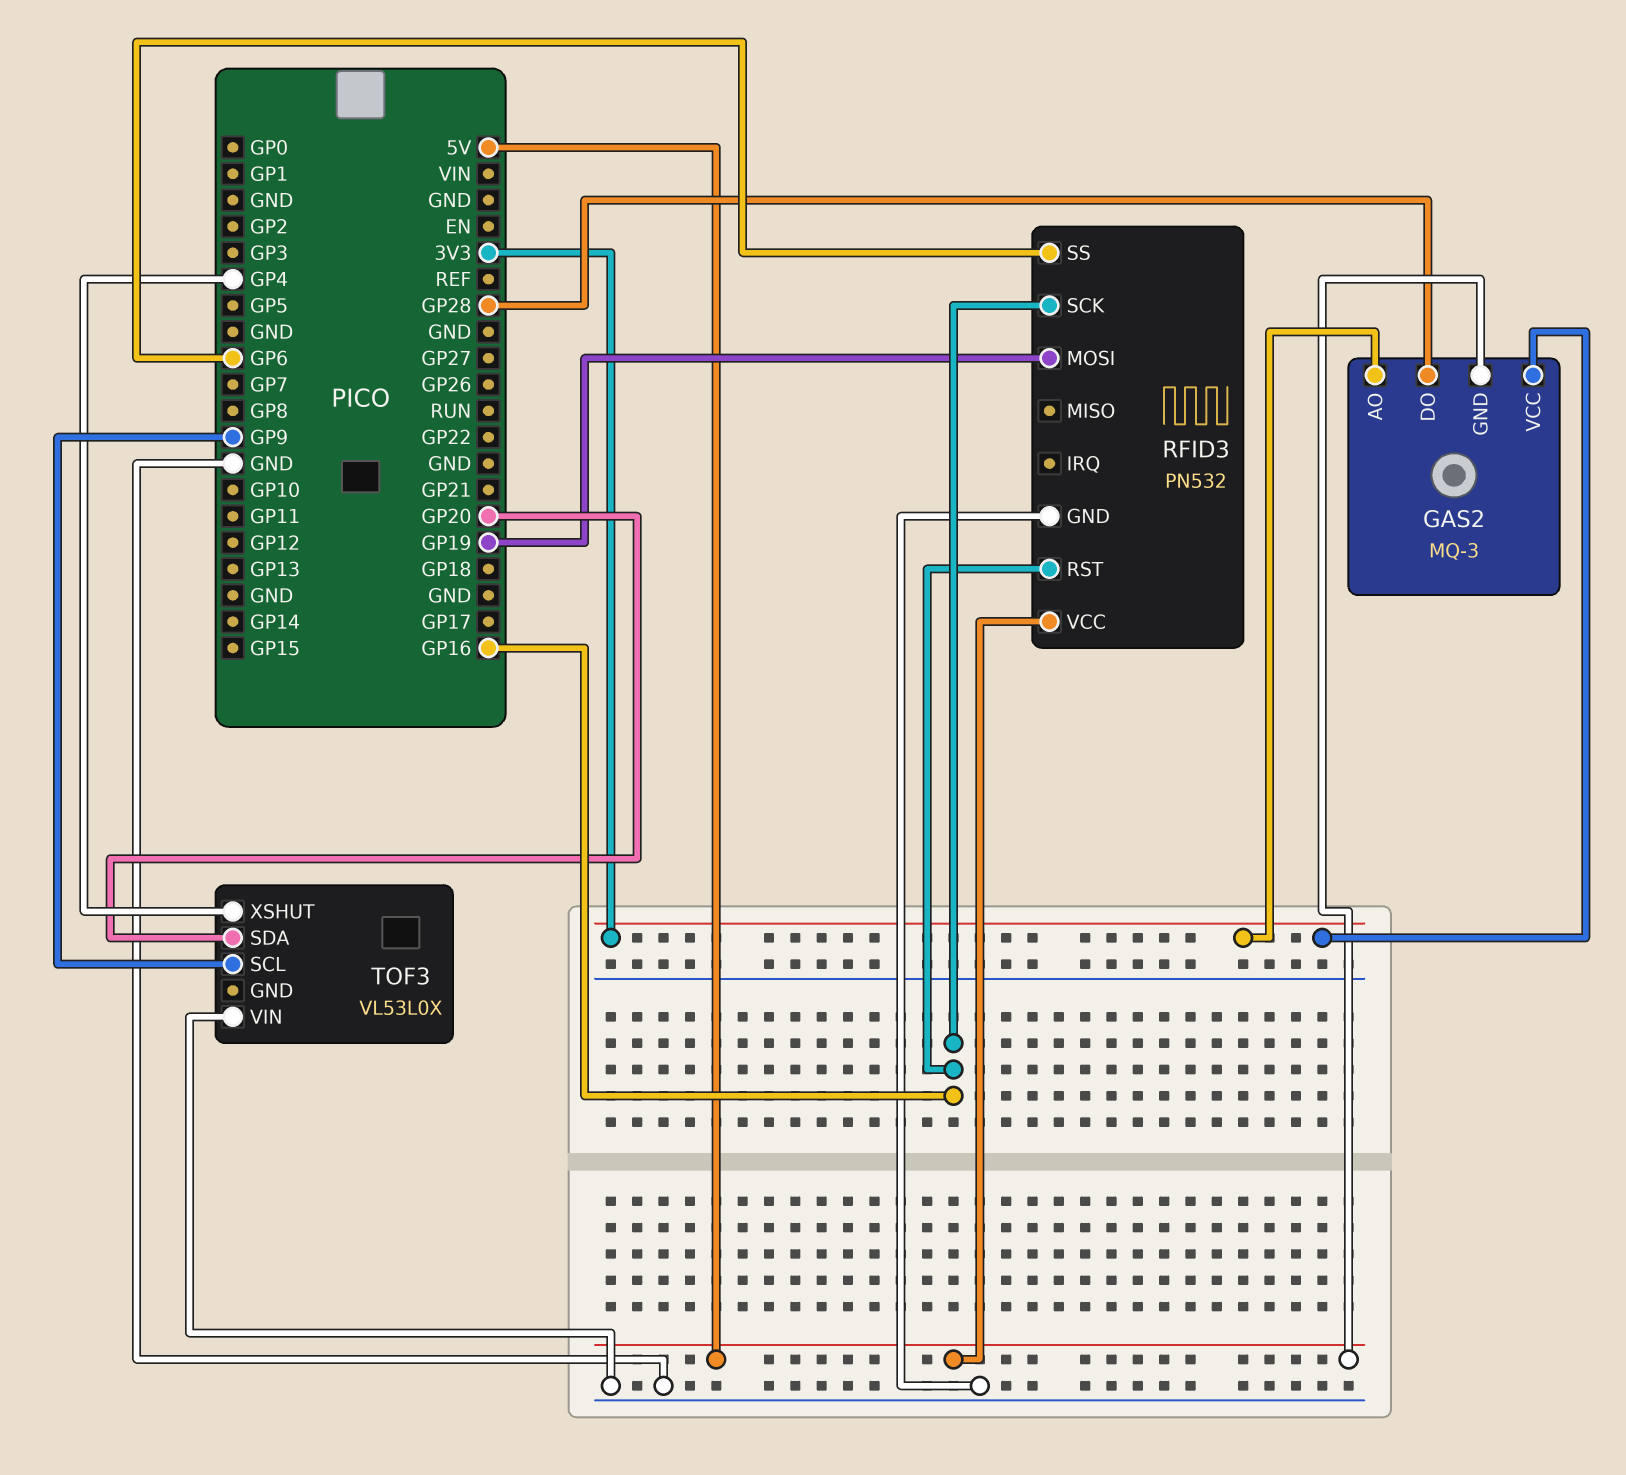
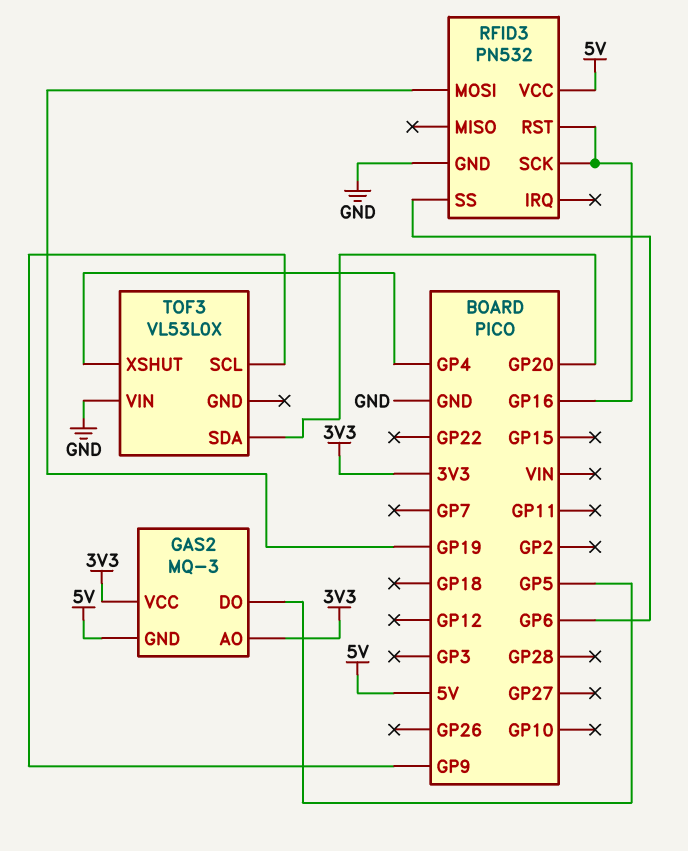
GAS2 pin DO: GP28 -> GP5

